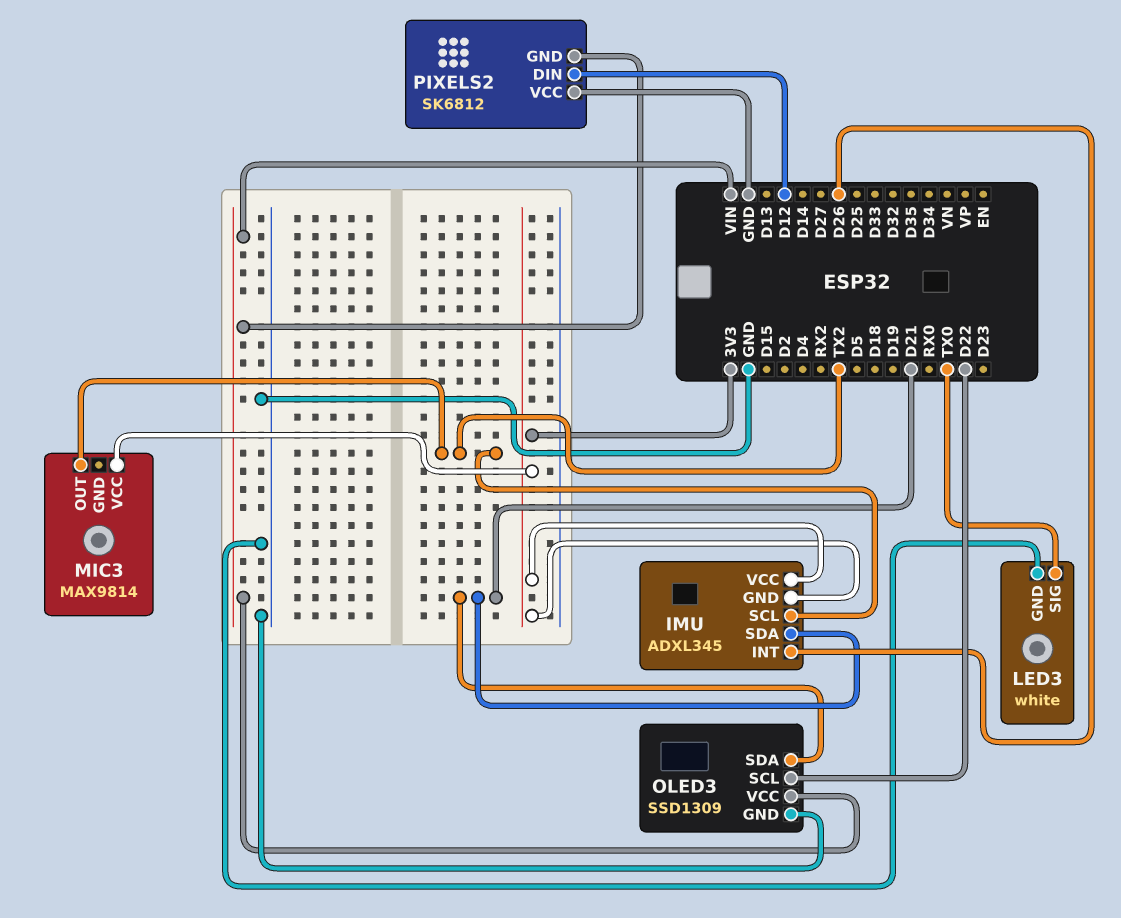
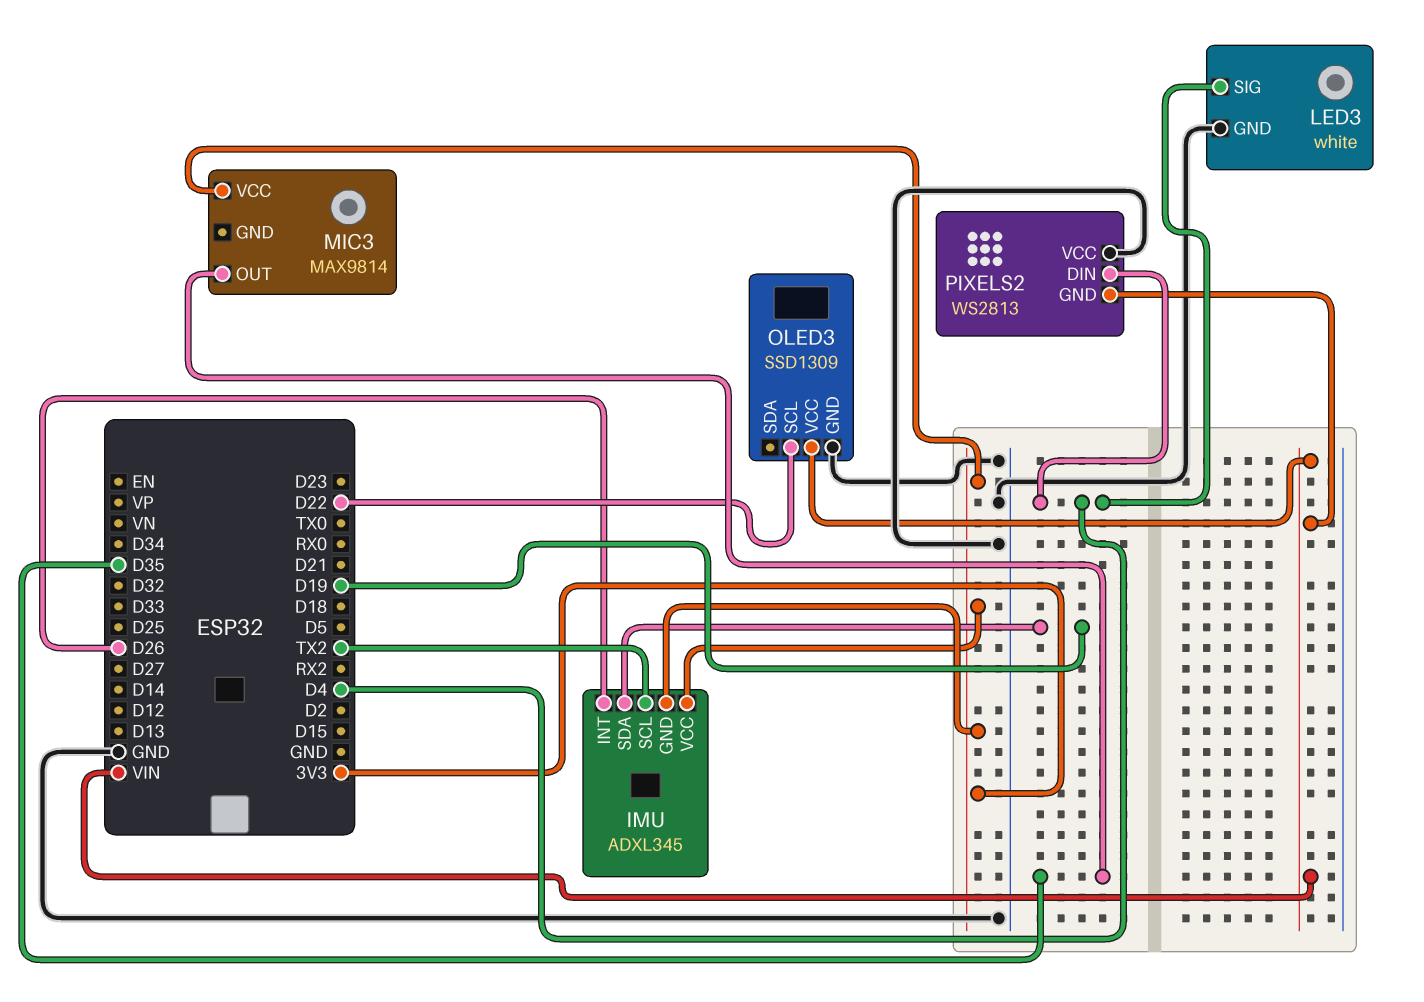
IMU pin SDA: D21 -> D19
LED3 pin SIG: TX0 -> D4
MIC3 pin OUT: TX2 -> D35
OLED3 pin SDA: D21 -> none
PIXELS2: SK6812 -> WS2813
PIXELS2 pin DIN: D12 -> D4

